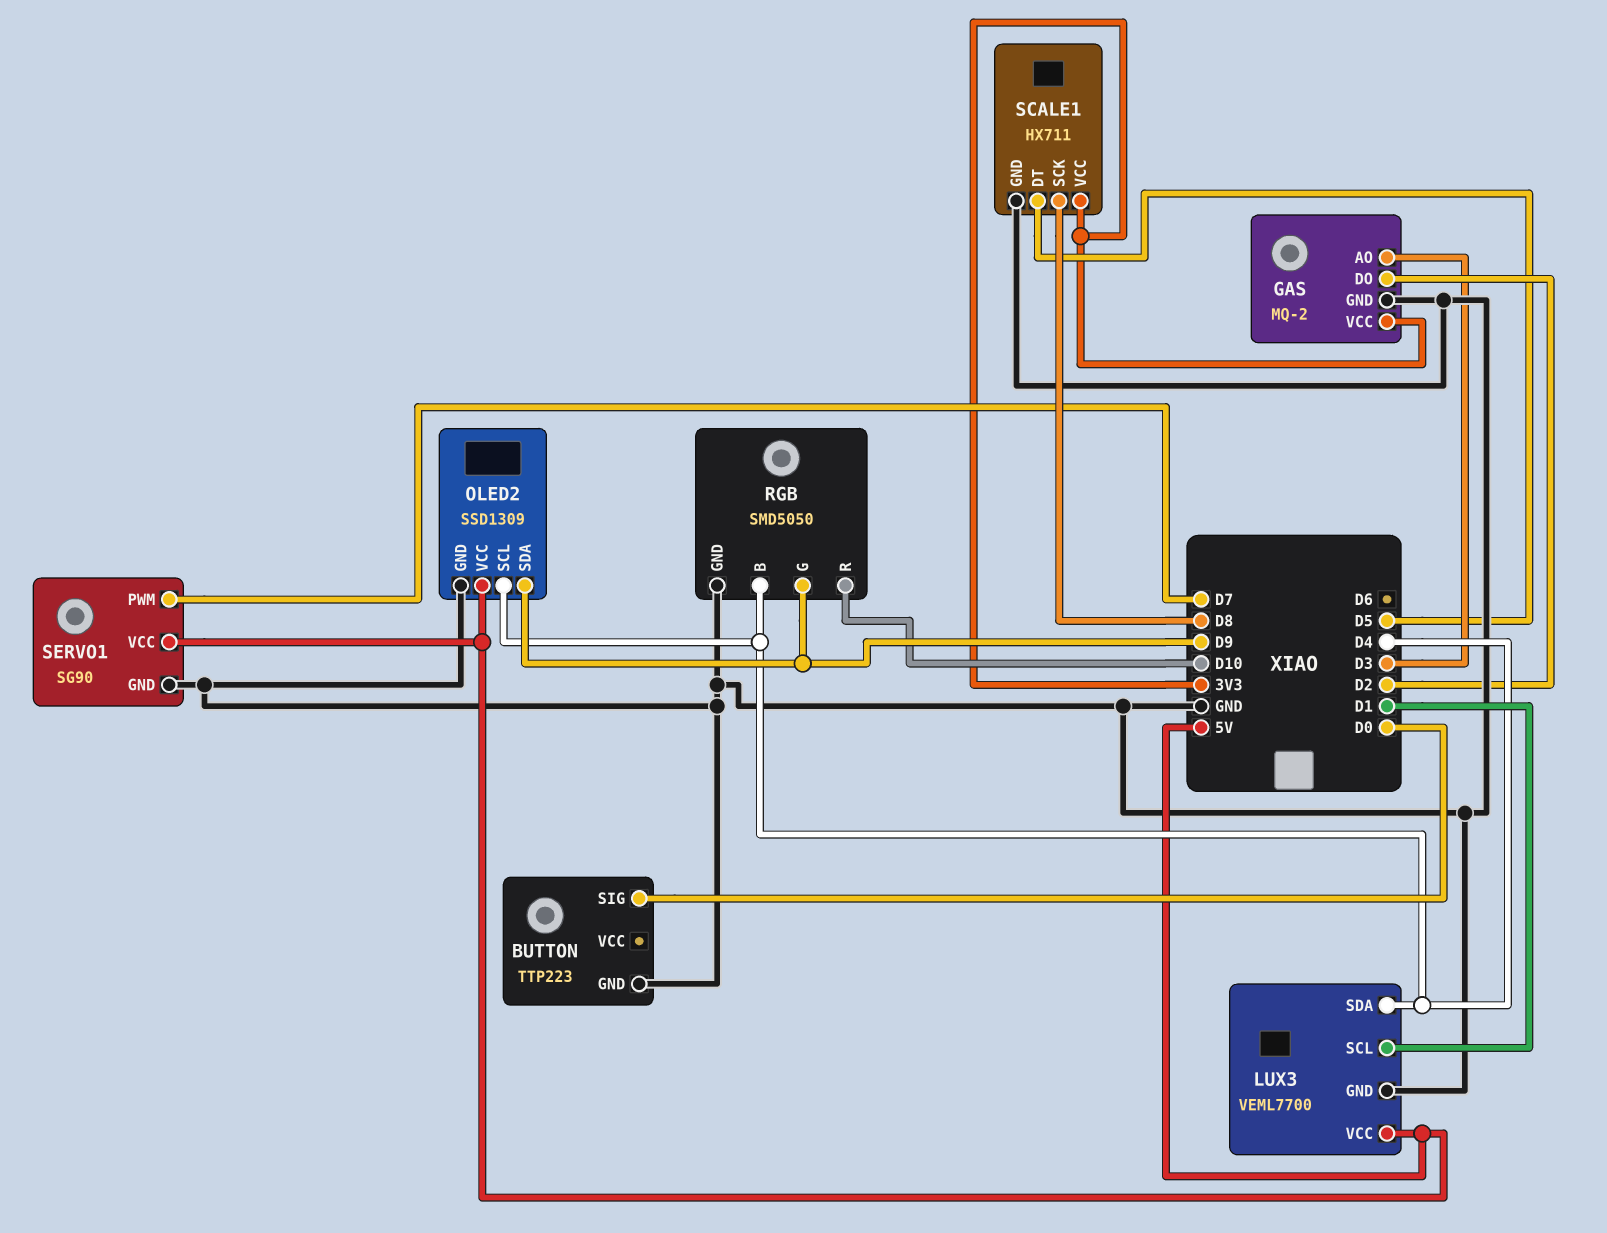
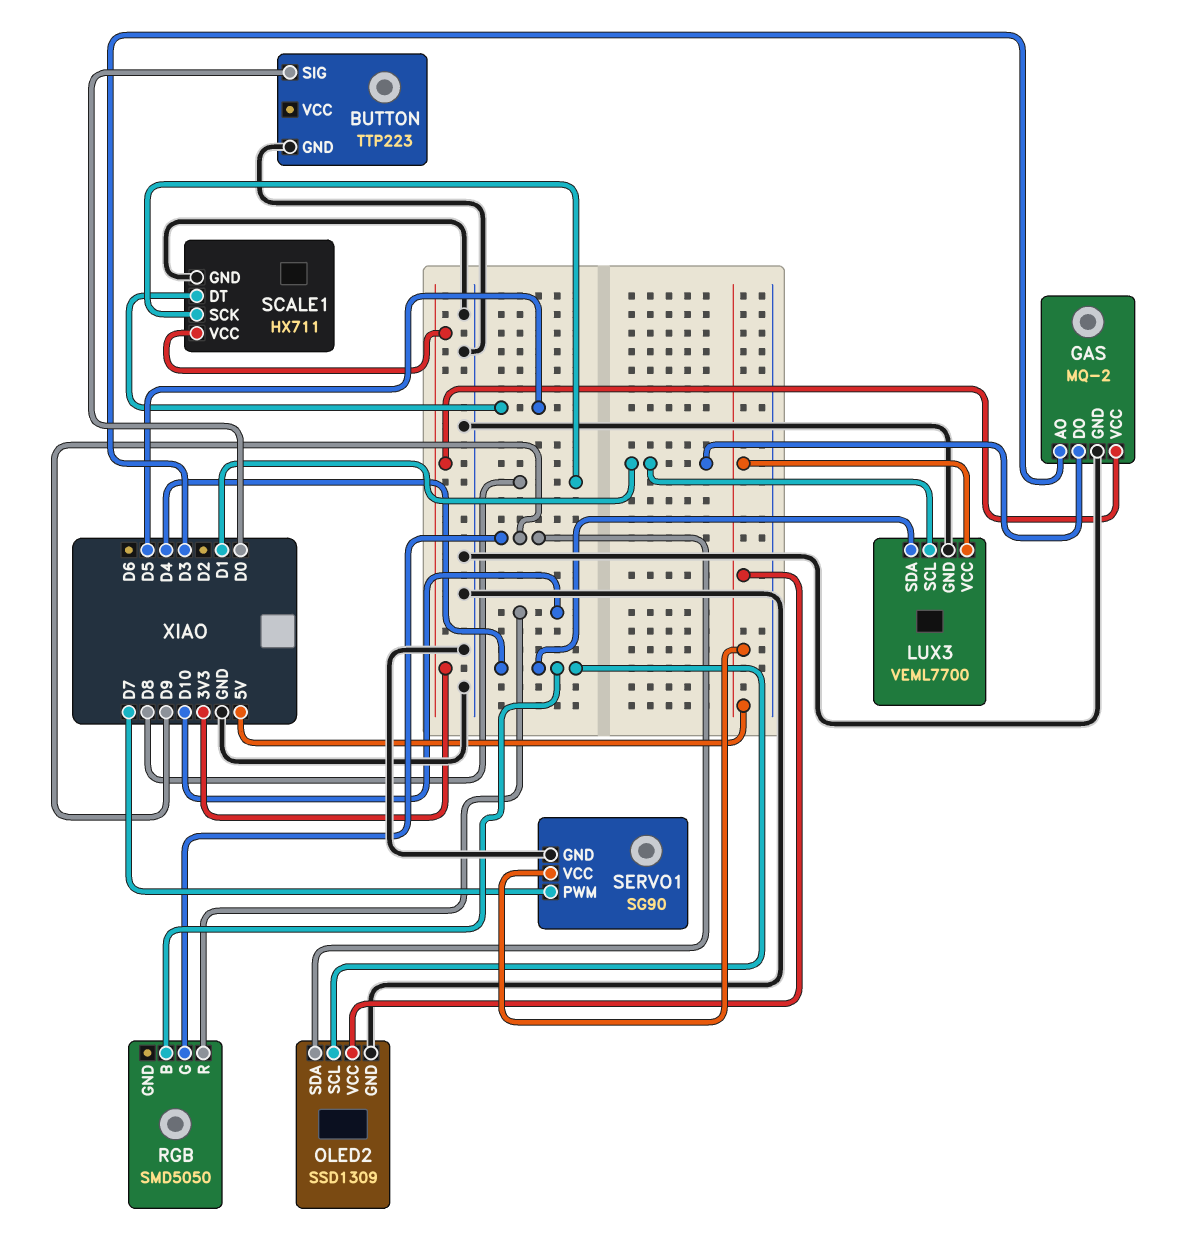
GAS pin DO: D2 -> D1
RGB pin GND: GND -> none

